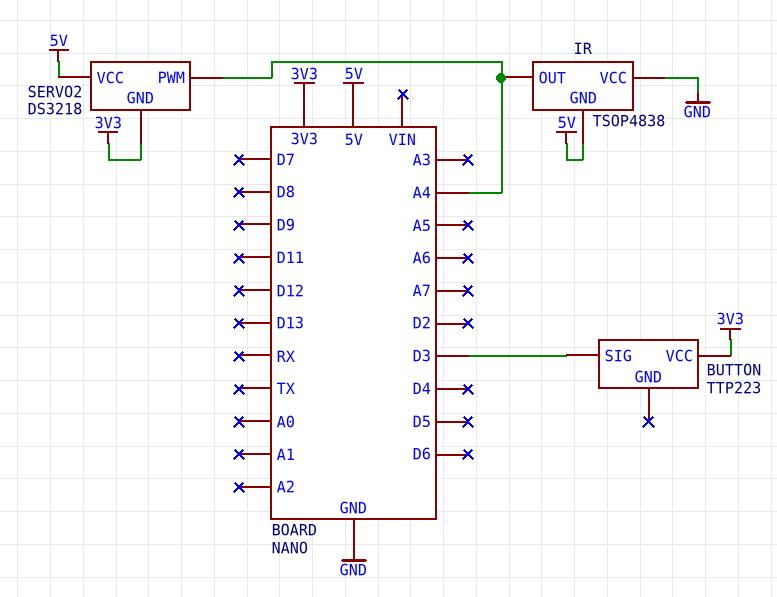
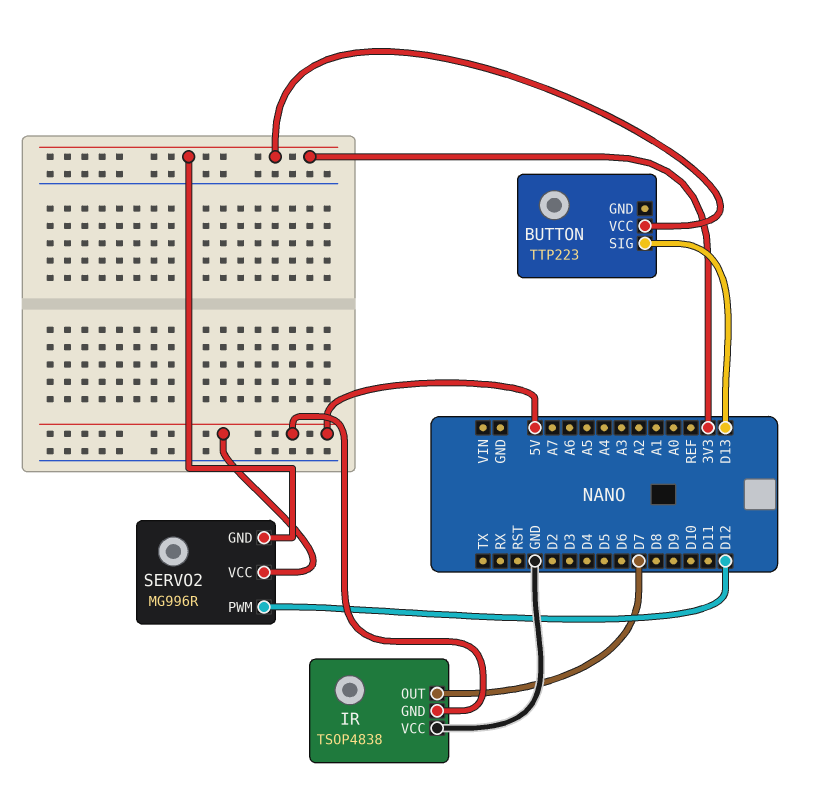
BUTTON pin SIG: D3 -> D13
IR pin OUT: A4 -> D7
SERVO2: DS3218 -> MG996R
SERVO2 pin PWM: A4 -> D12

